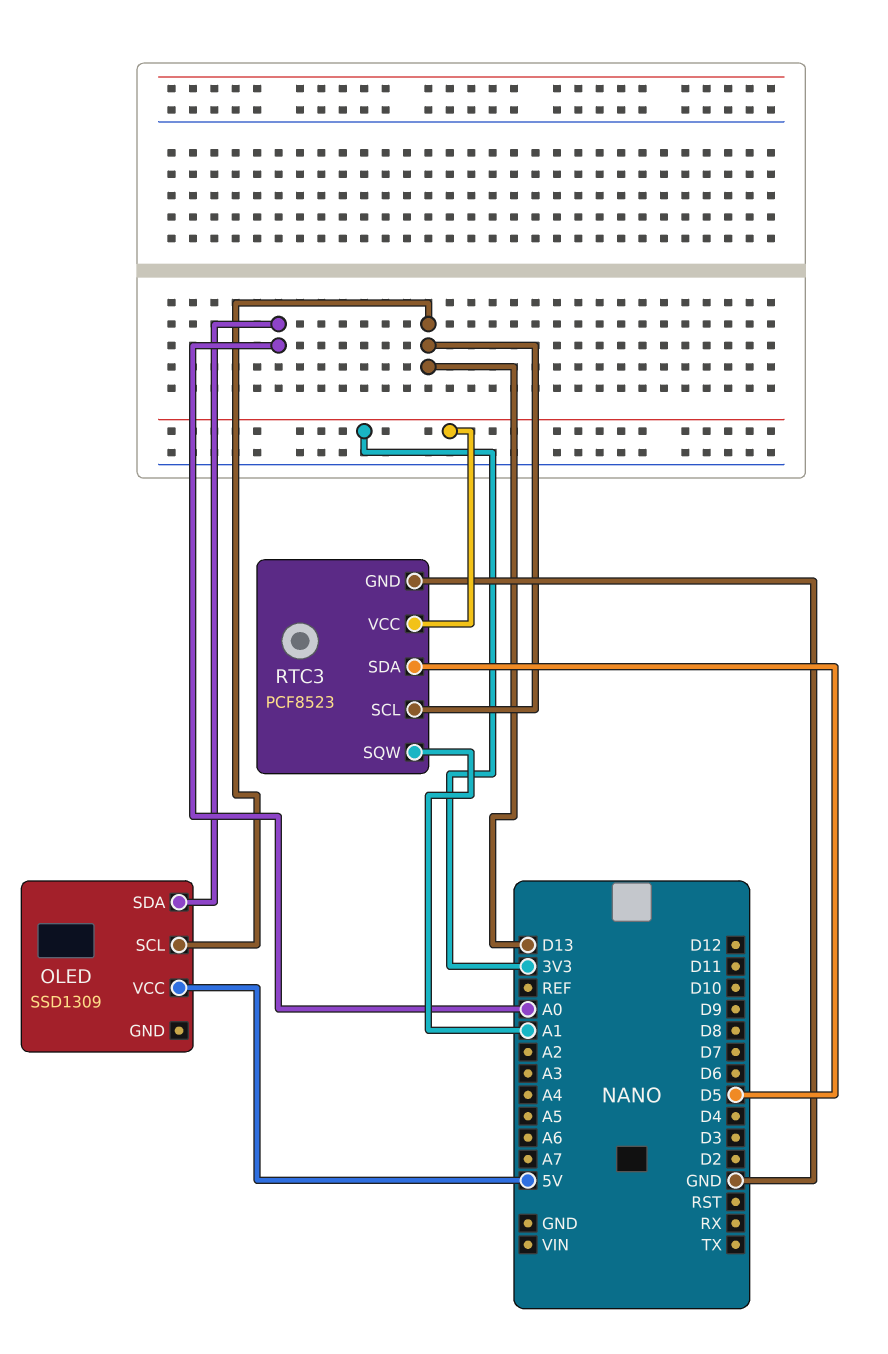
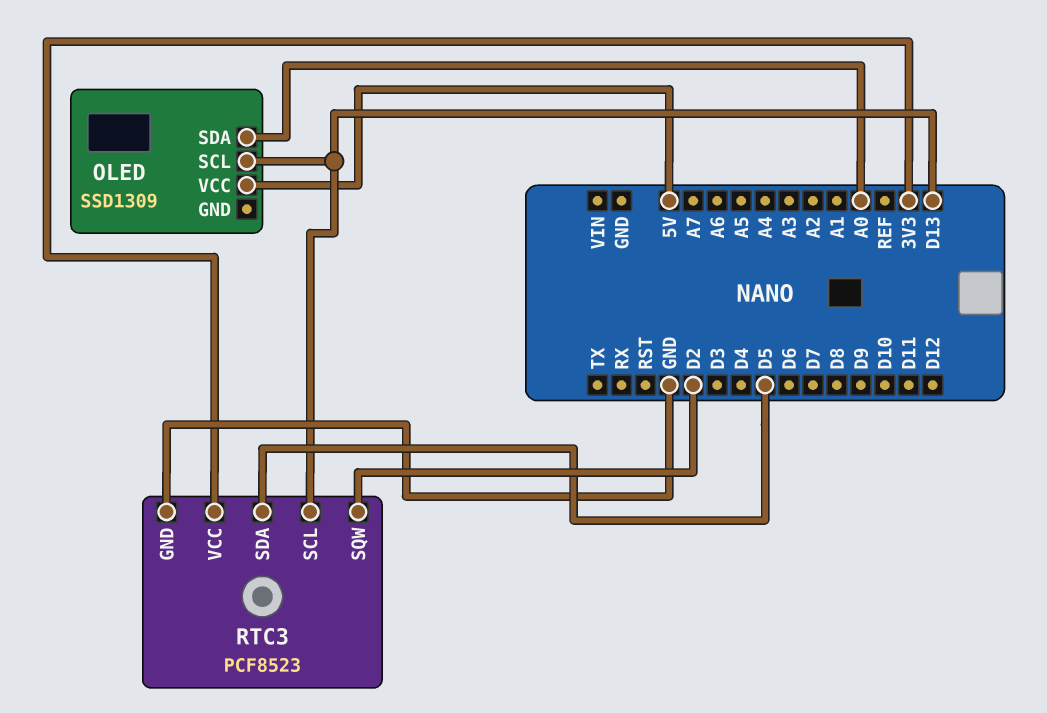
RTC3 pin SQW: A1 -> D2

